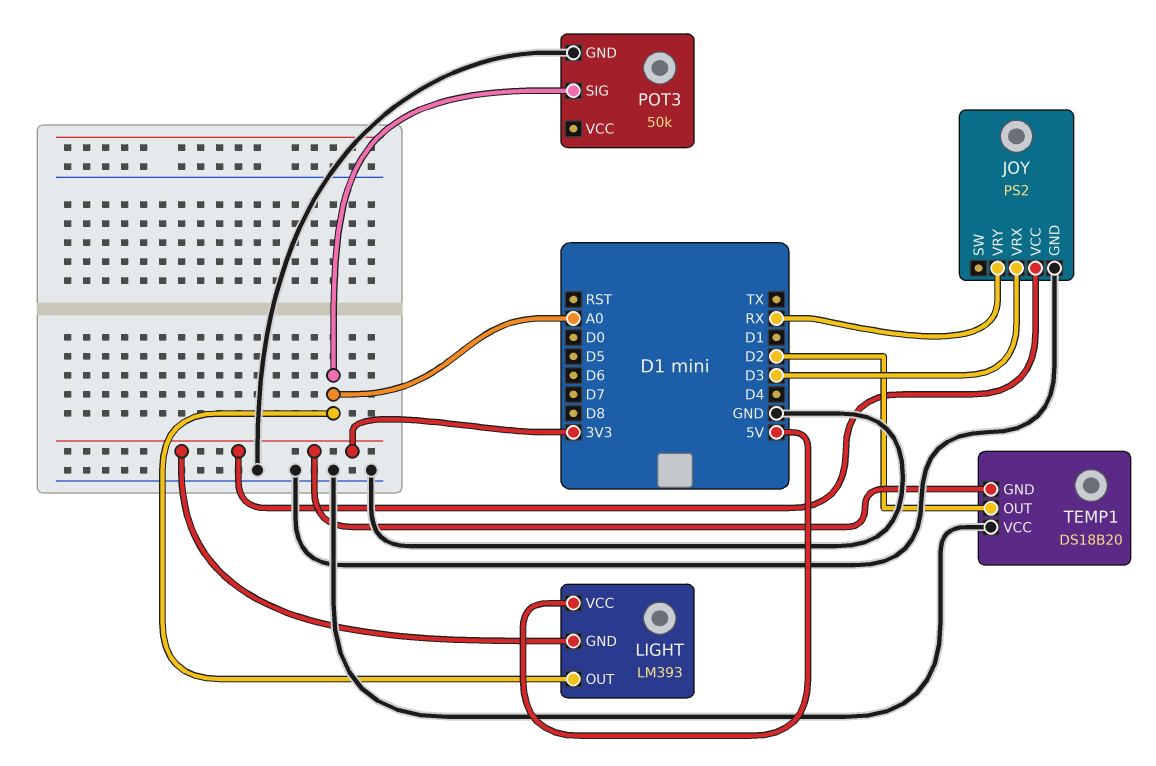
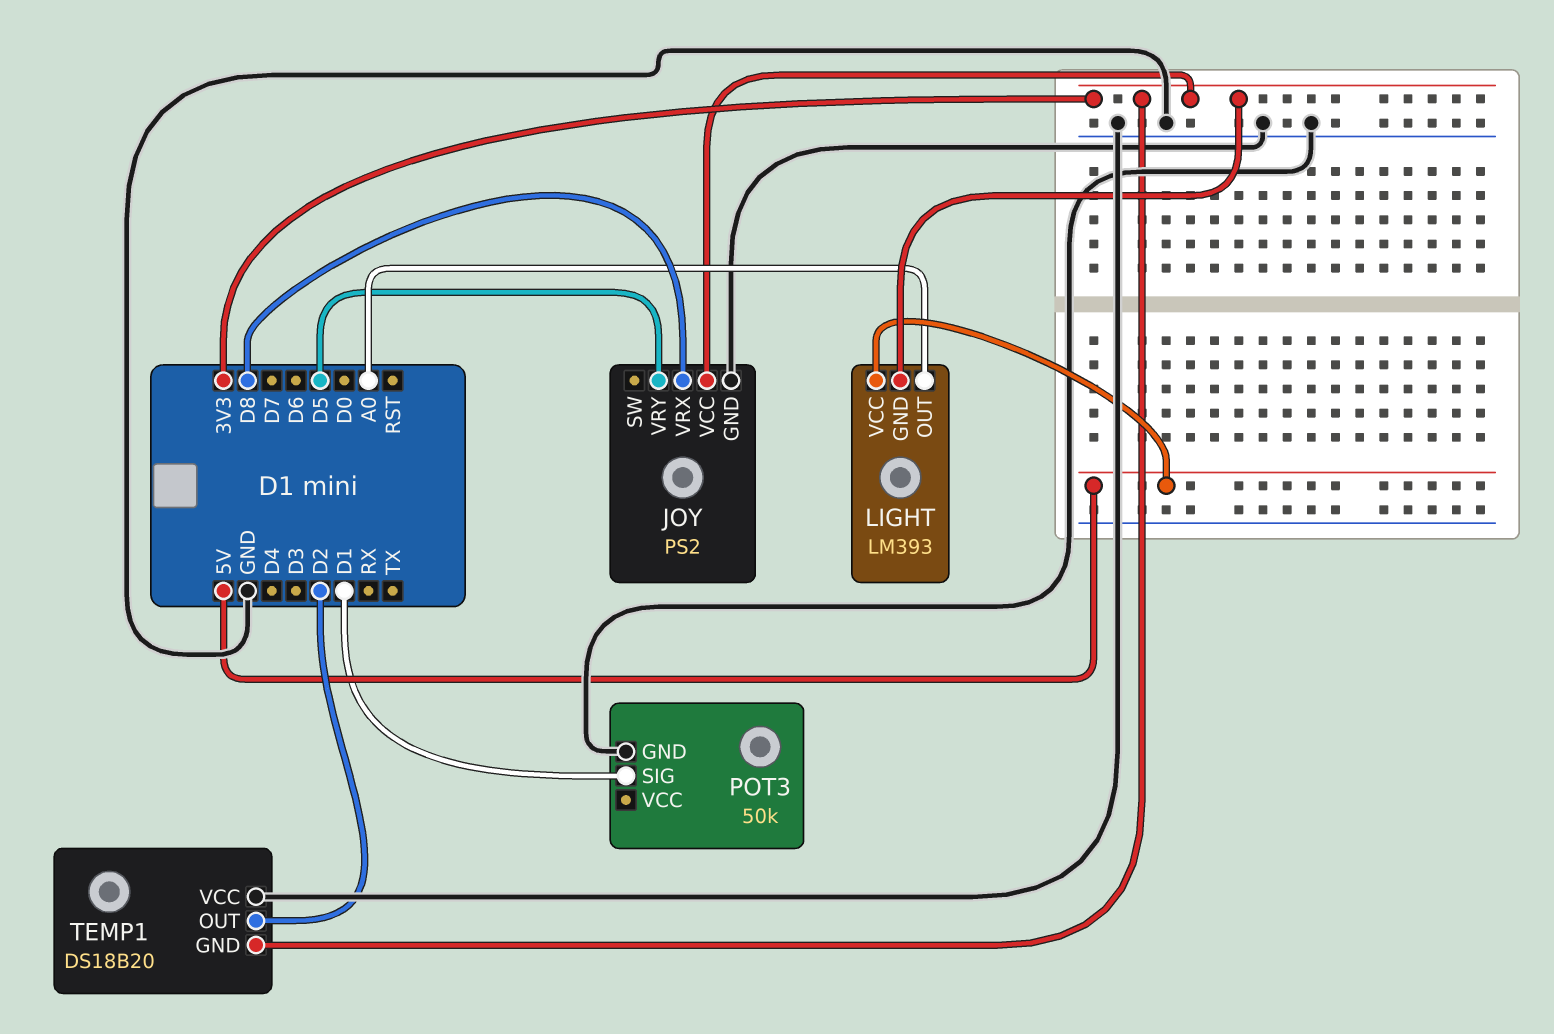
JOY pin VRX: D3 -> D8
JOY pin VRY: RX -> D5
POT3 pin SIG: A0 -> D1

